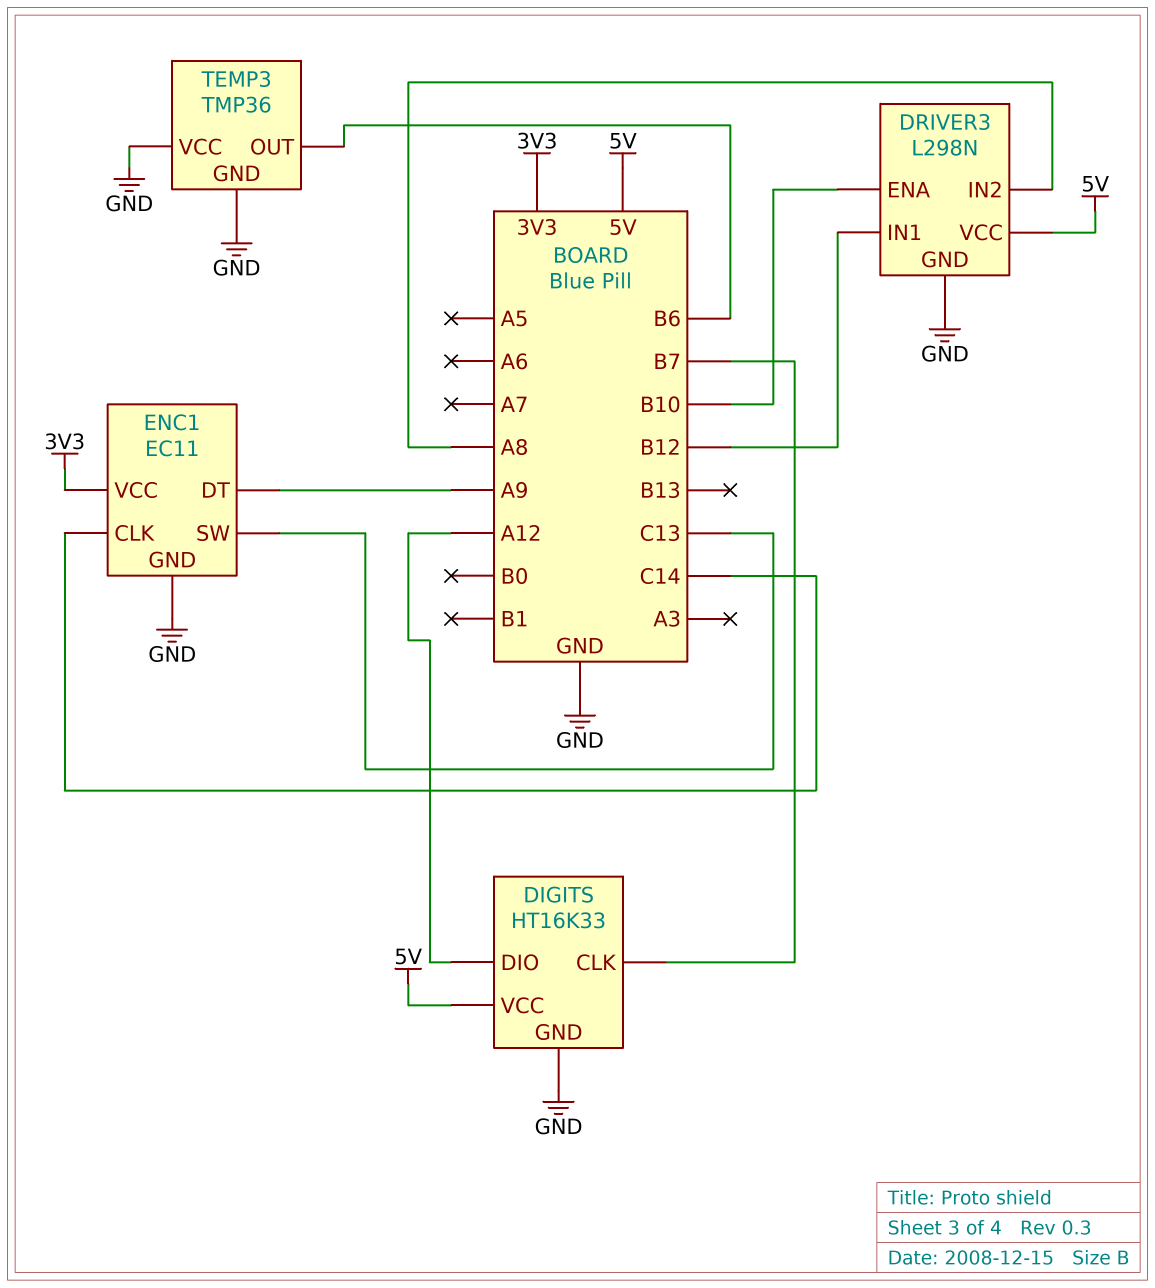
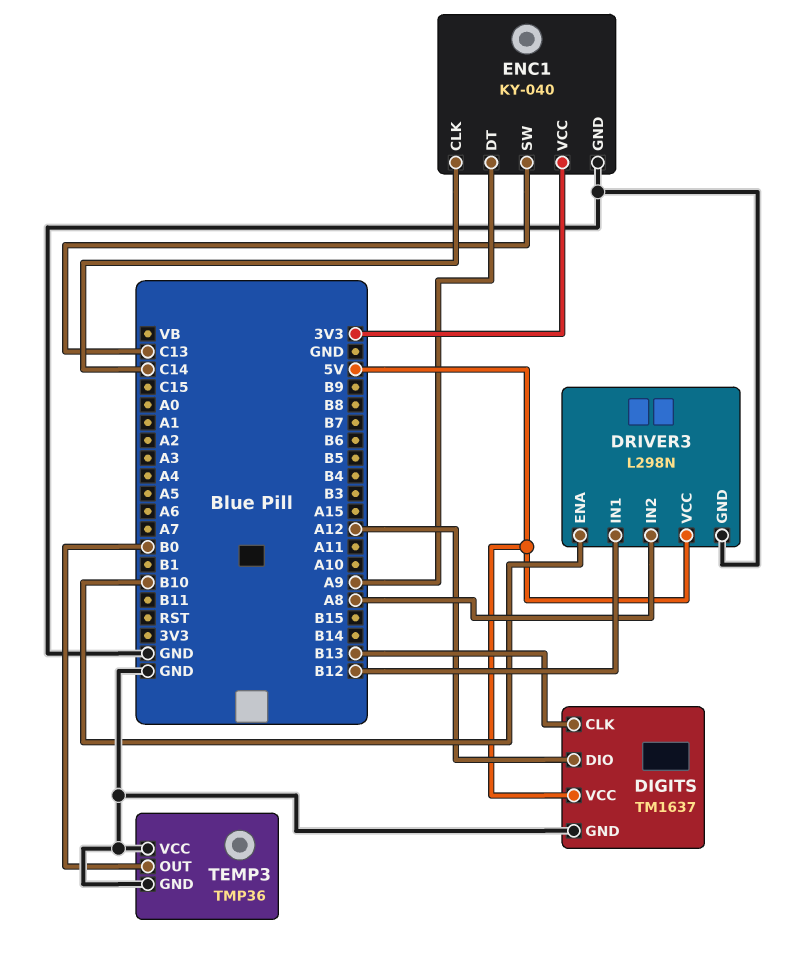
DIGITS: HT16K33 -> TM1637
DIGITS pin CLK: B7 -> B13
ENC1: EC11 -> KY-040
TEMP3 pin OUT: B6 -> B0

